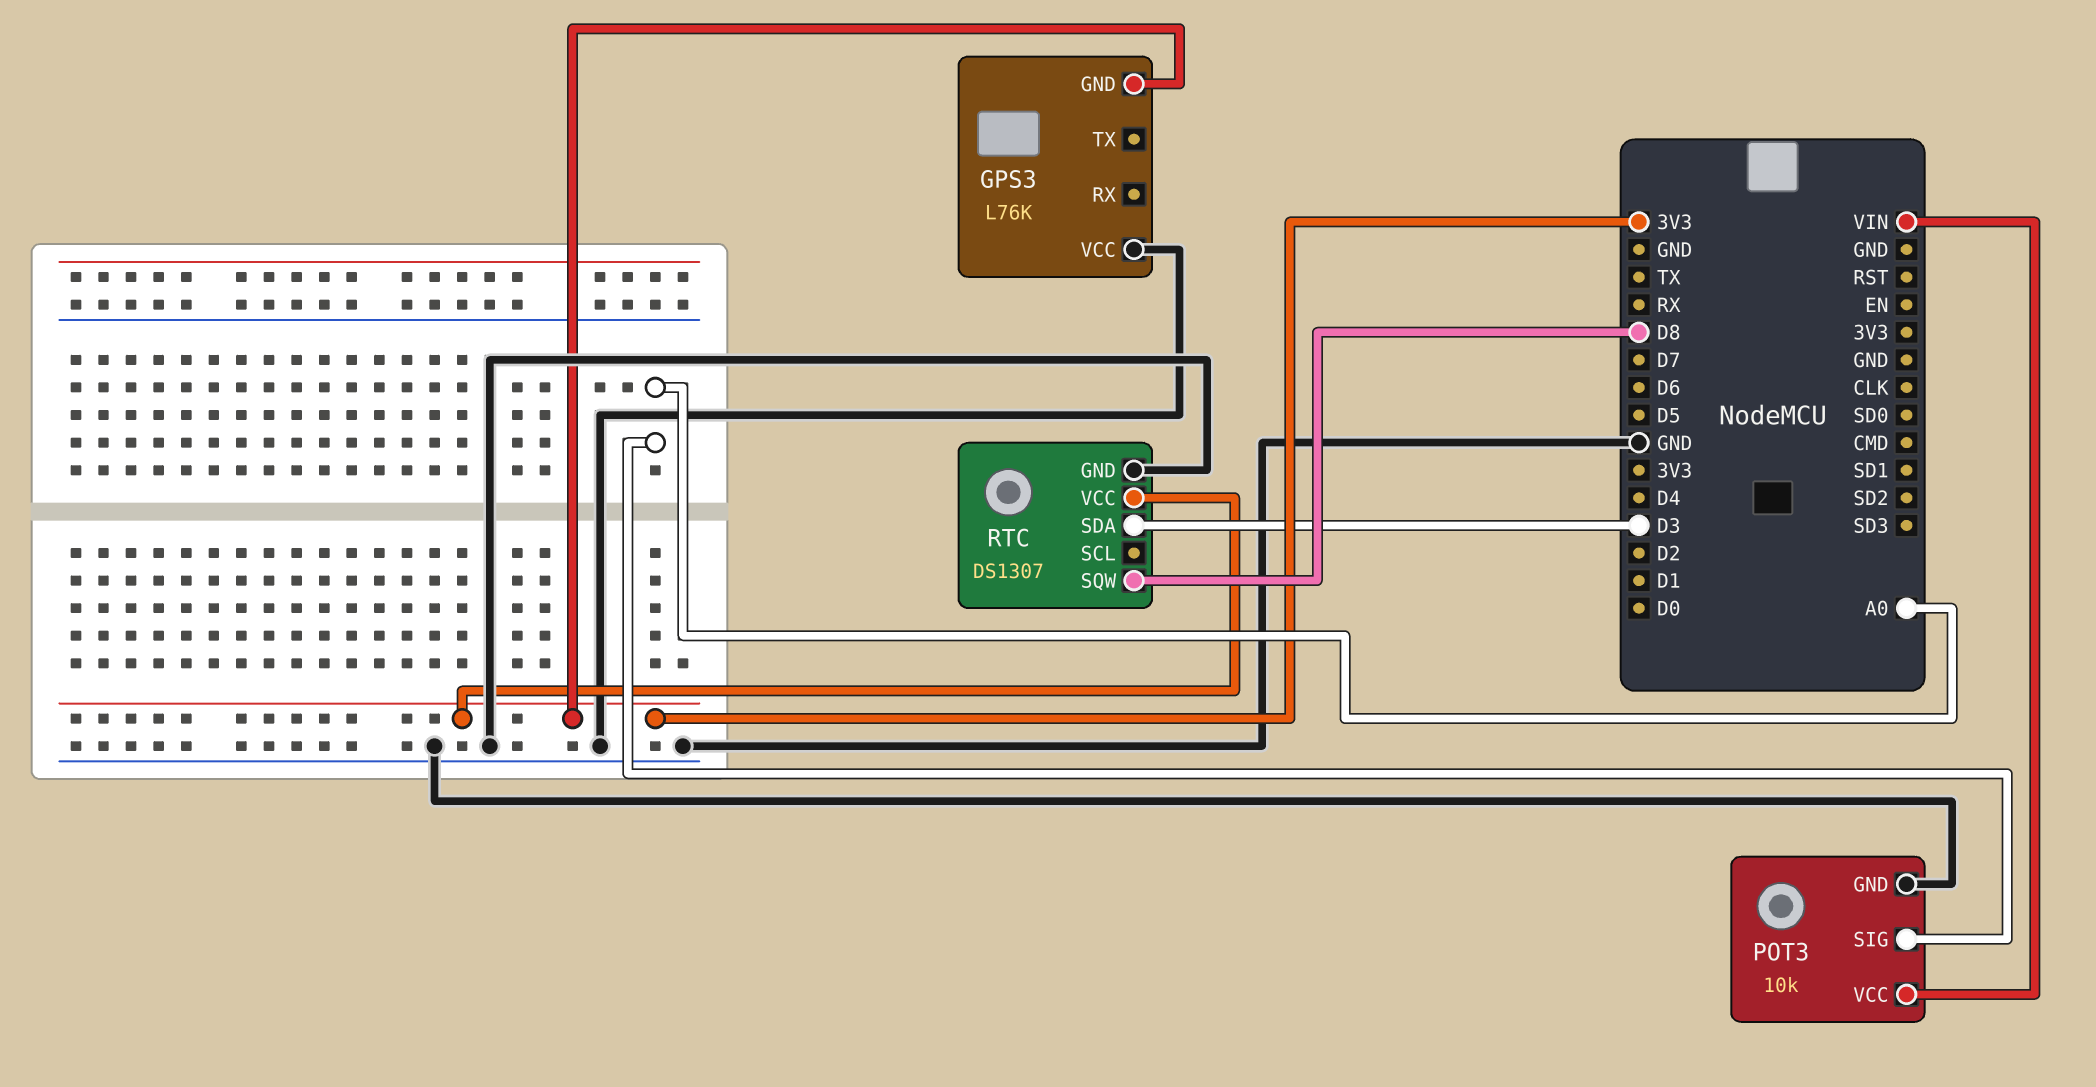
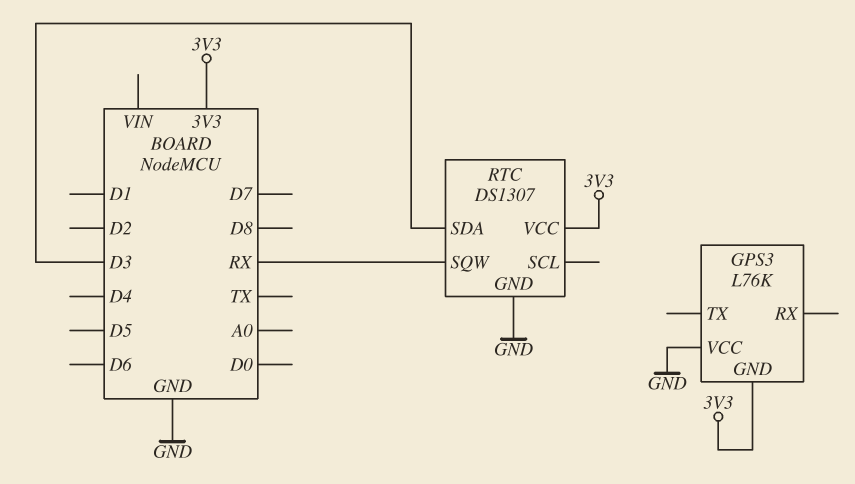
POT3: 10k -> none
POT3 pin GND: GND -> none
POT3 pin SIG: A0 -> none
POT3 pin VCC: VIN -> none
RTC pin SQW: D8 -> RX

